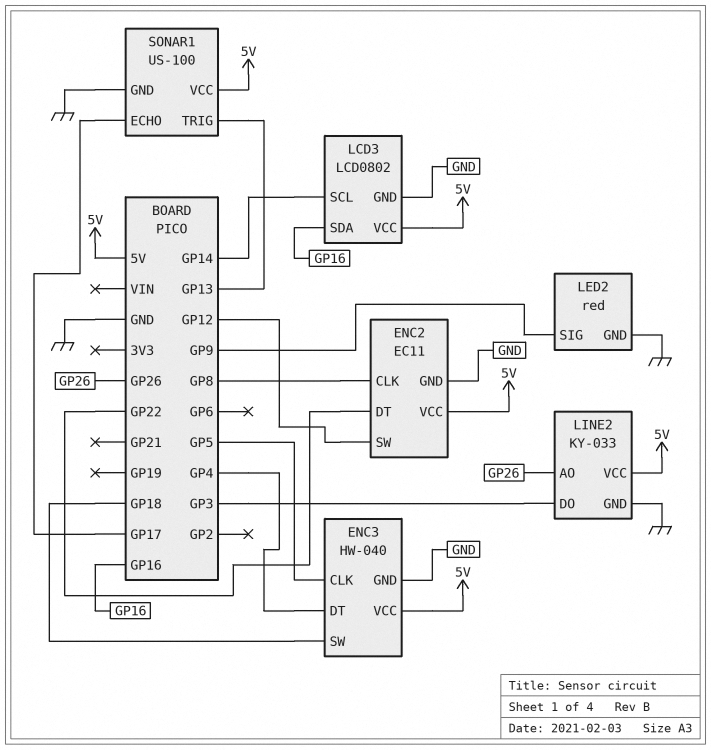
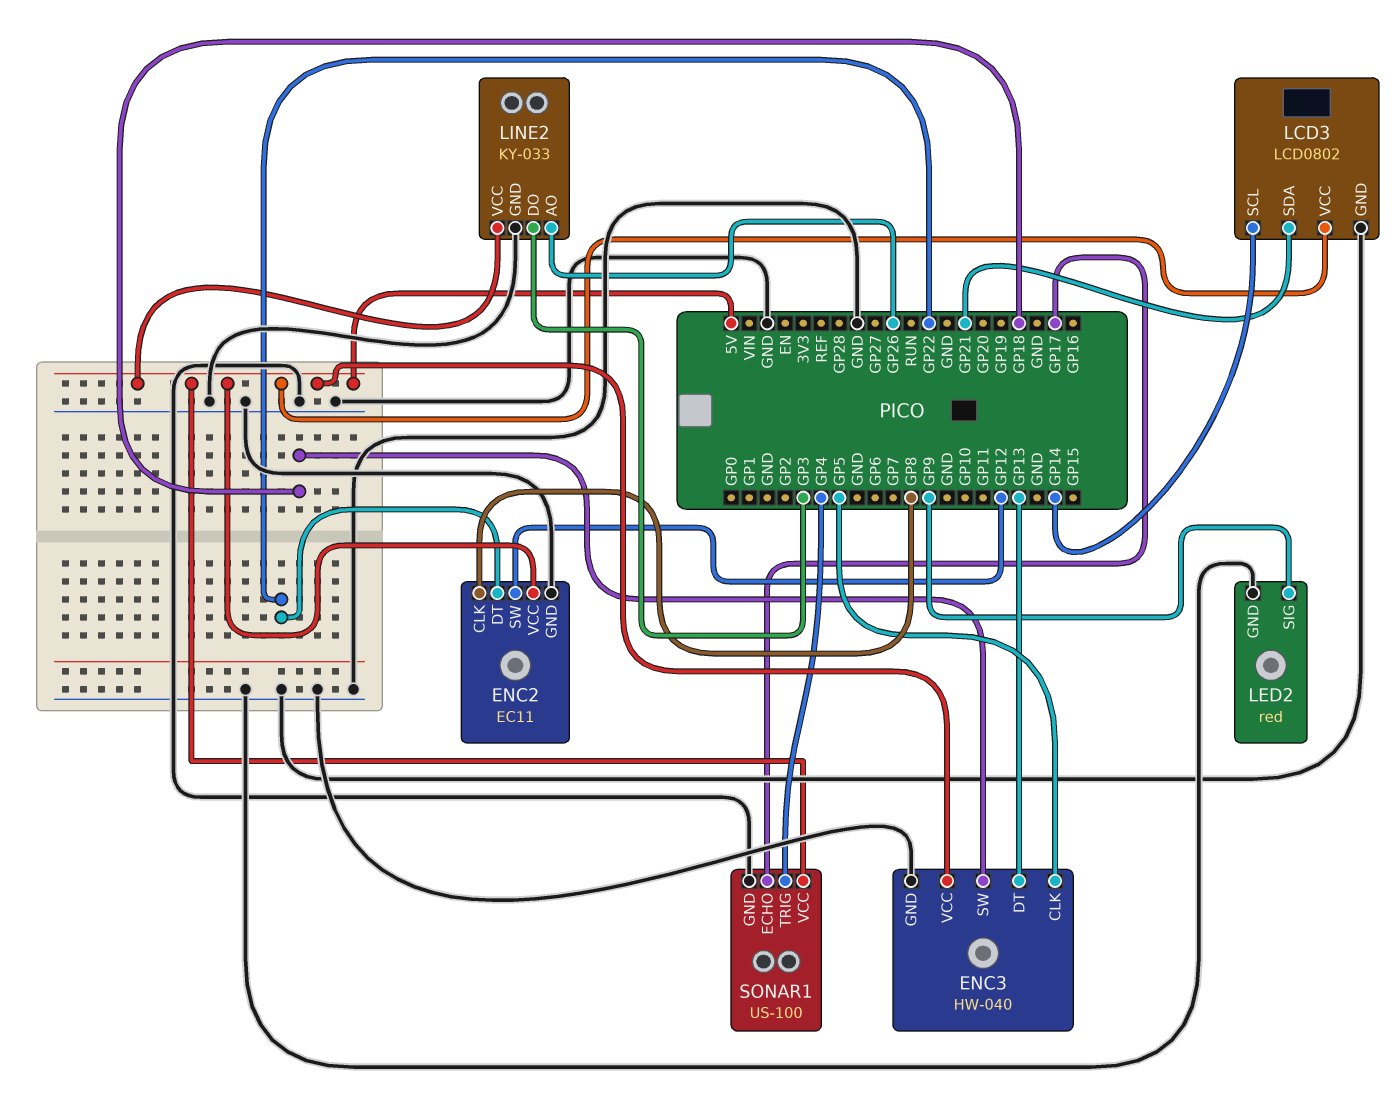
ENC3 pin DT: GP4 -> GP13
LCD3 pin SDA: GP16 -> GP21
SONAR1 pin TRIG: GP13 -> GP4

